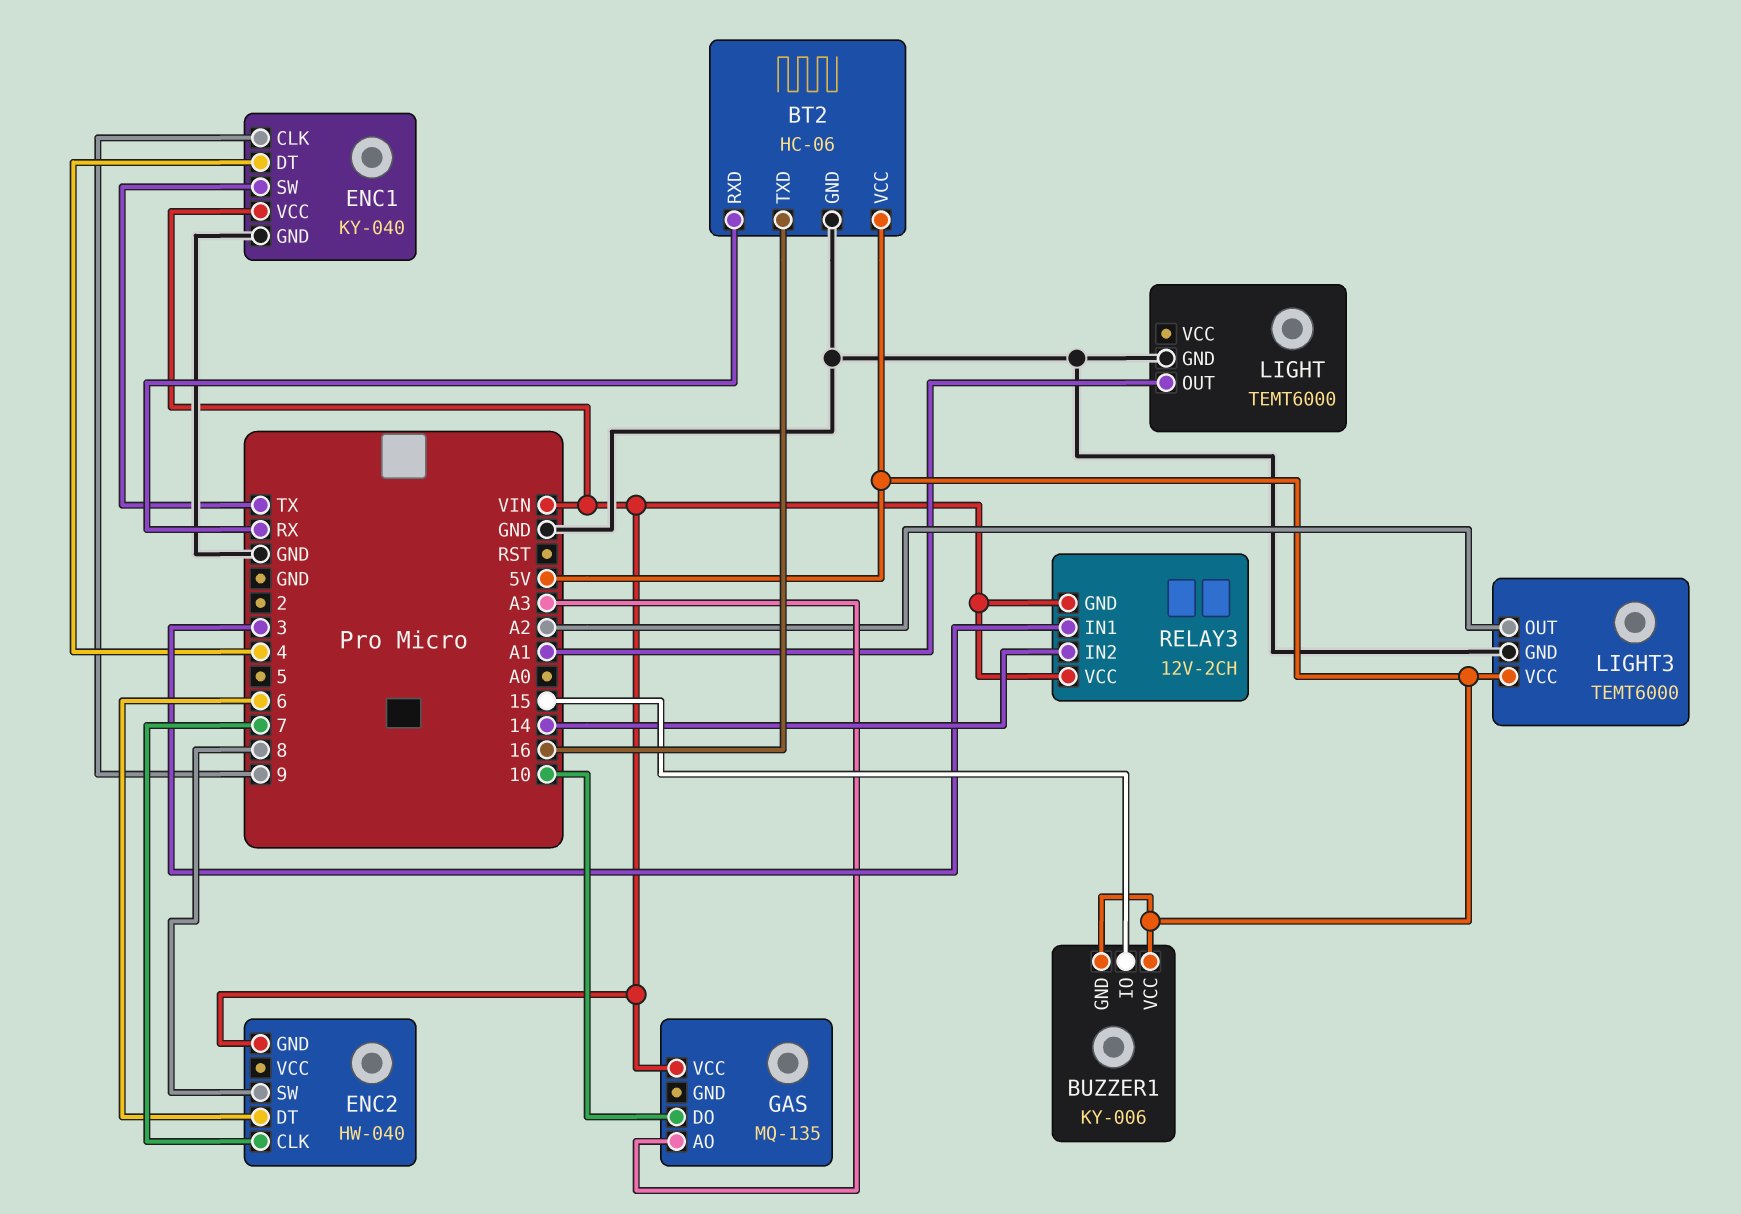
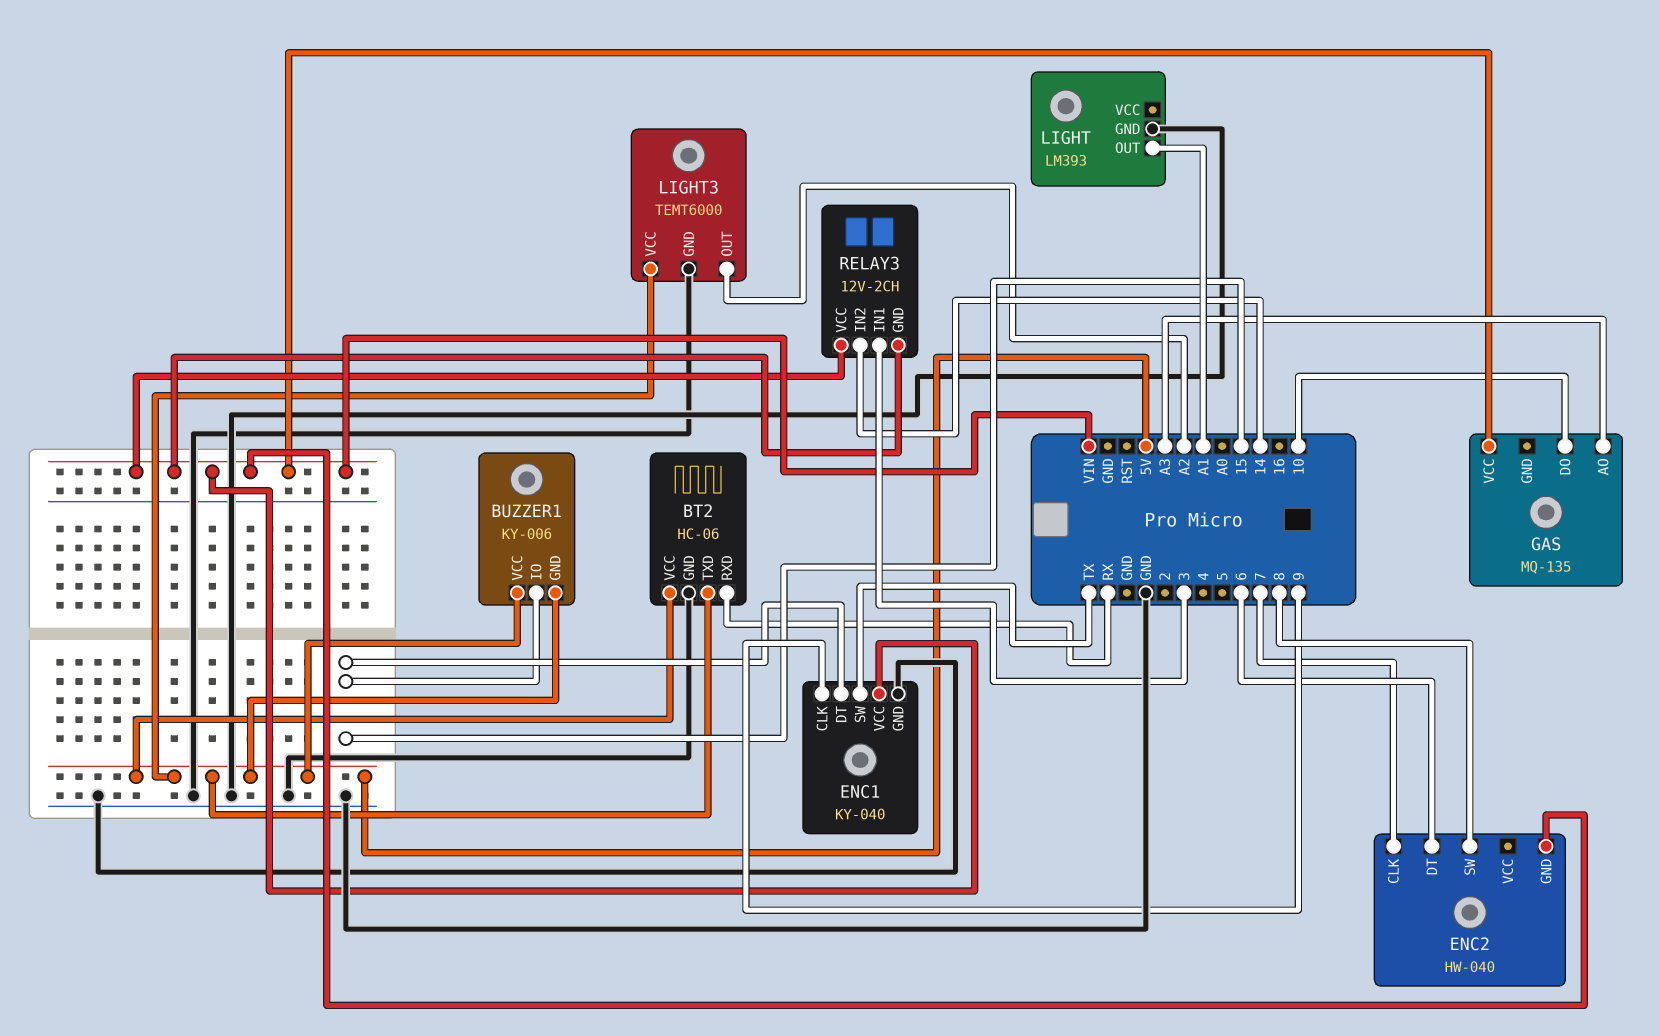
BT2 pin TXD: 16 -> 5V
ENC1 pin DT: 4 -> 15
LIGHT: TEMT6000 -> LM393

